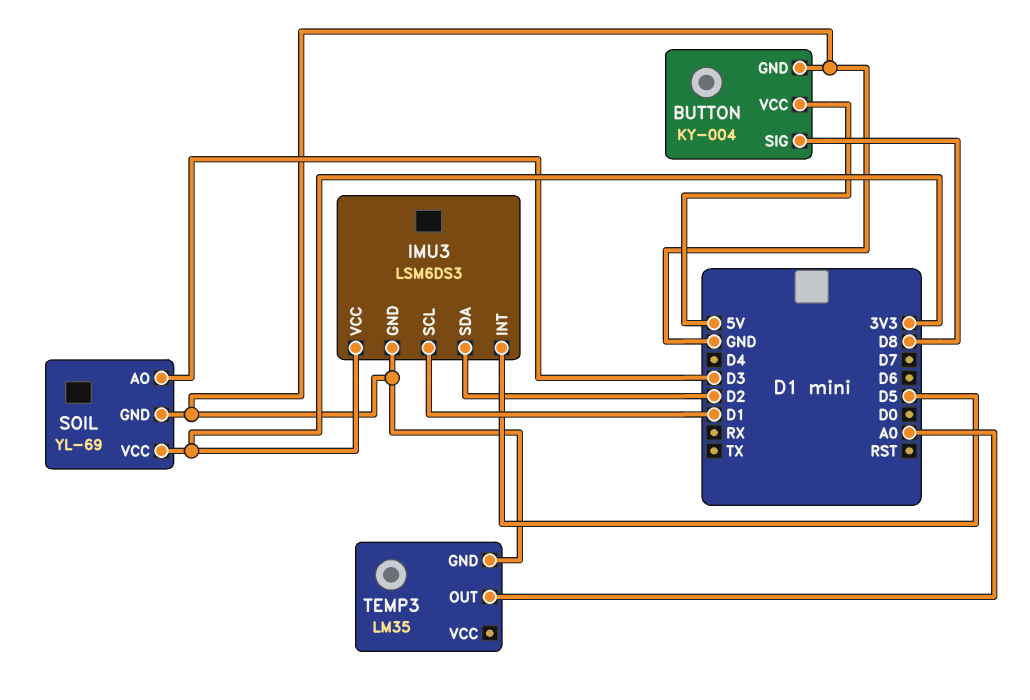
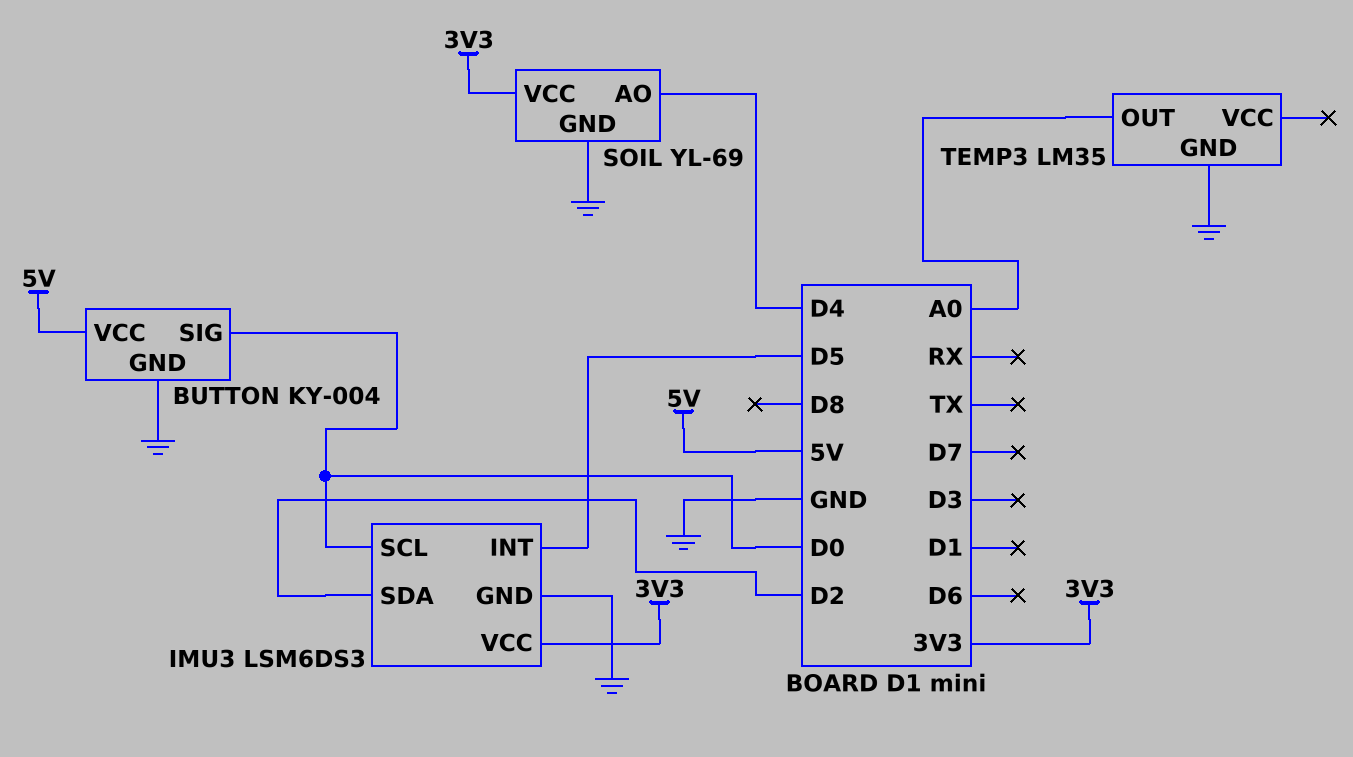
BUTTON pin SIG: D8 -> D0
IMU3 pin SCL: D1 -> D0
SOIL pin AO: D3 -> D4

